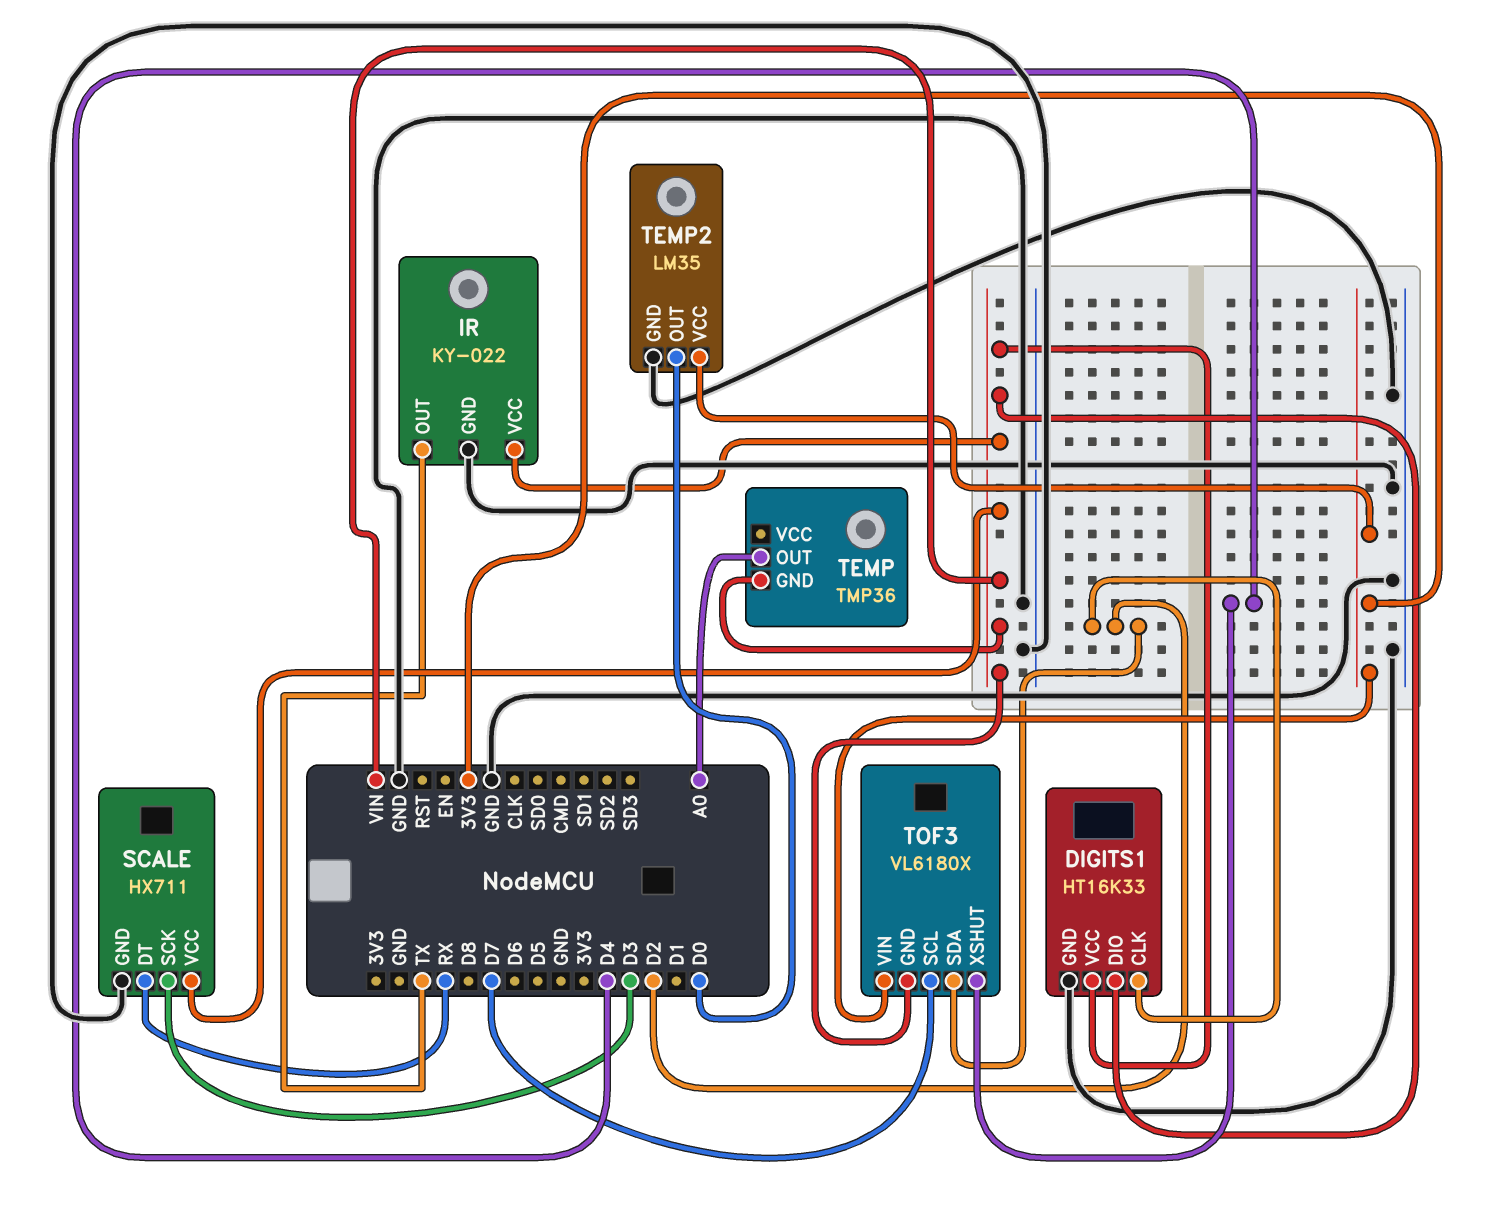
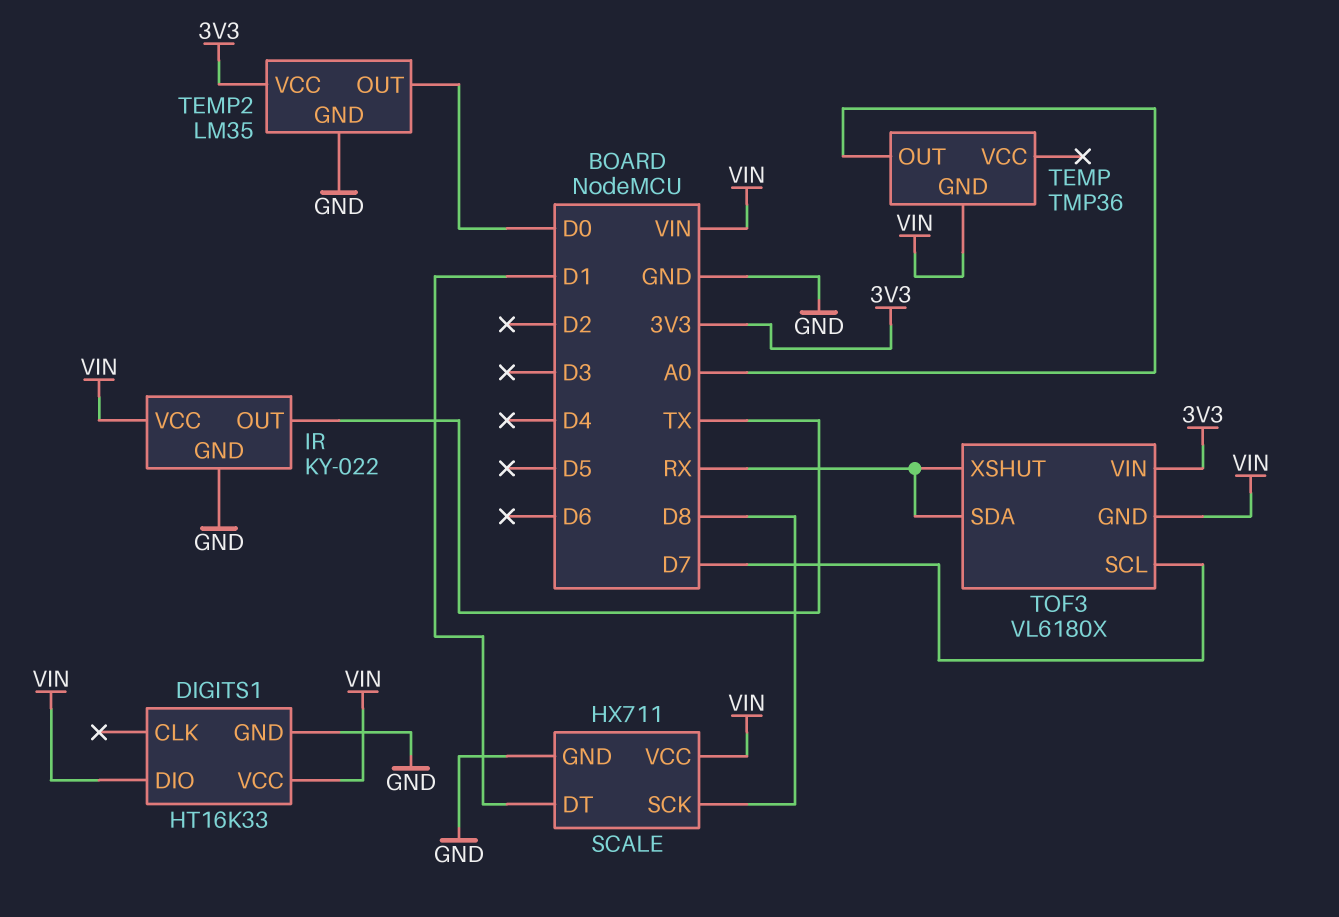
DIGITS1 pin CLK: D2 -> none
SCALE pin DT: RX -> D1
SCALE pin SCK: D3 -> D8
TOF3 pin SDA: D2 -> RX
TOF3 pin XSHUT: D4 -> RX

